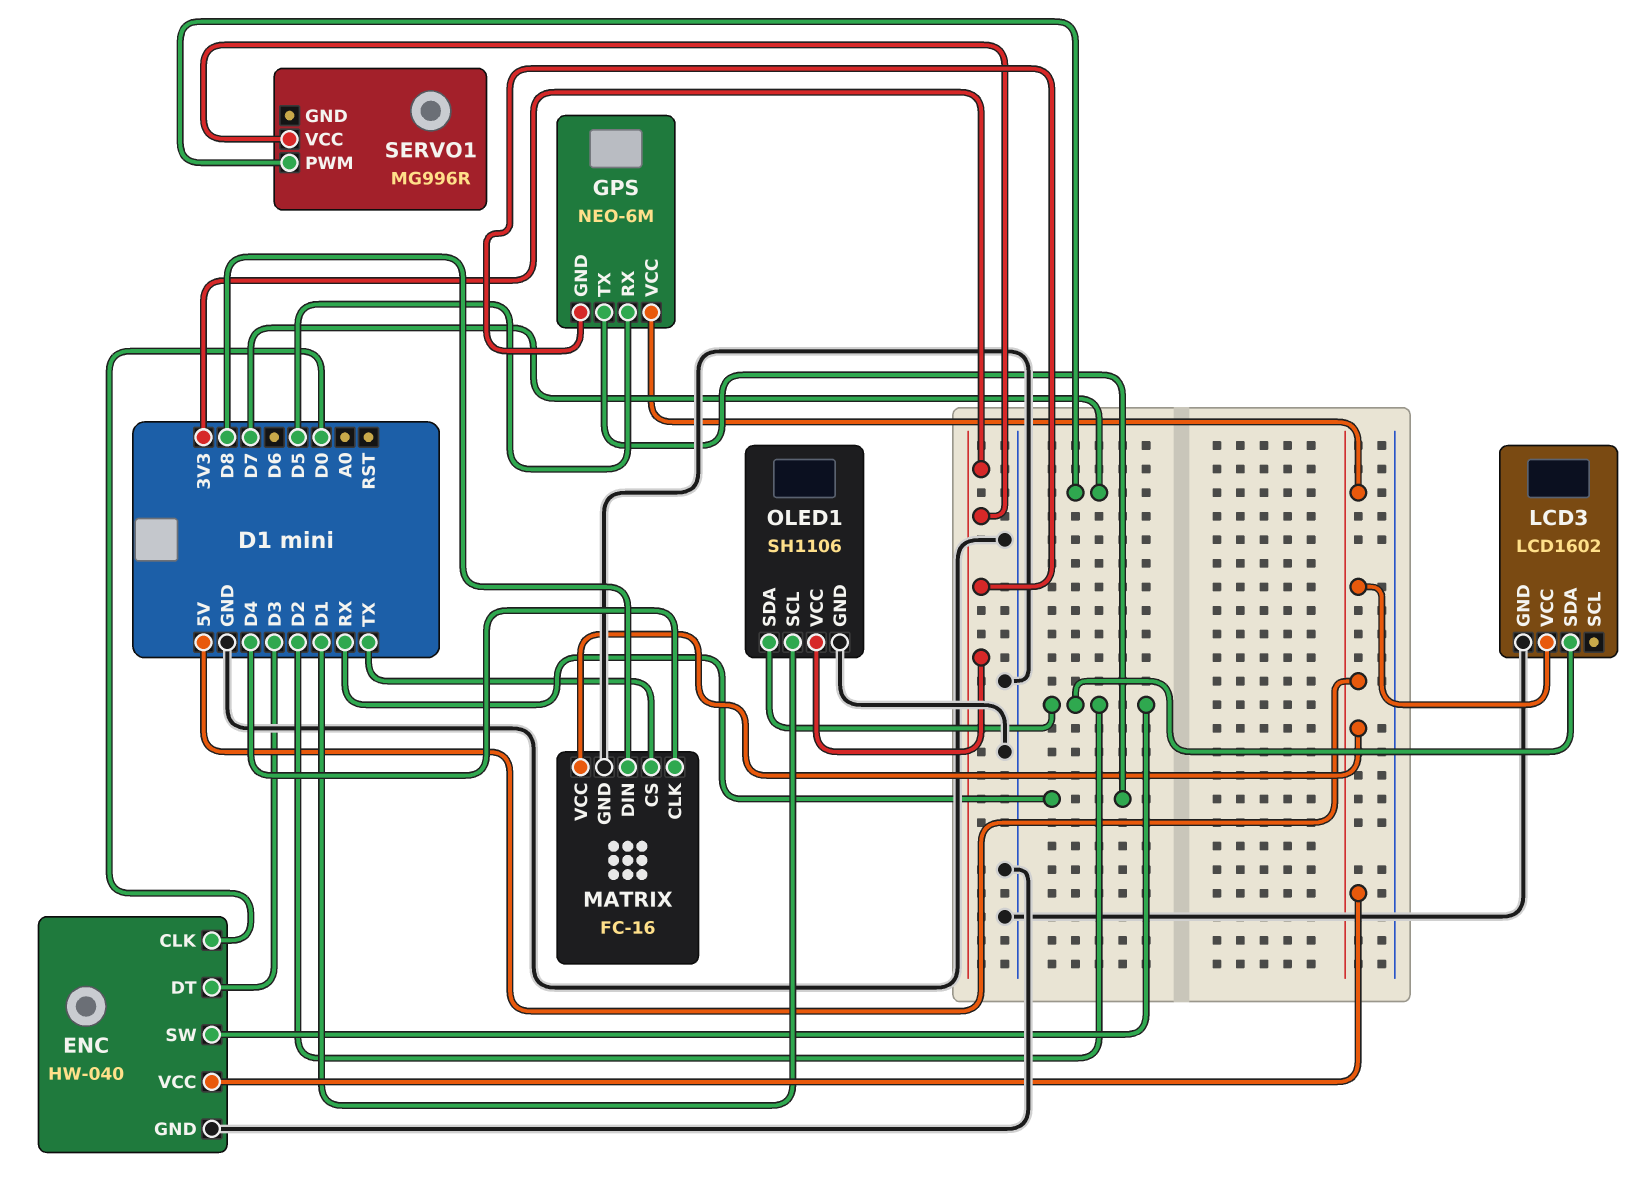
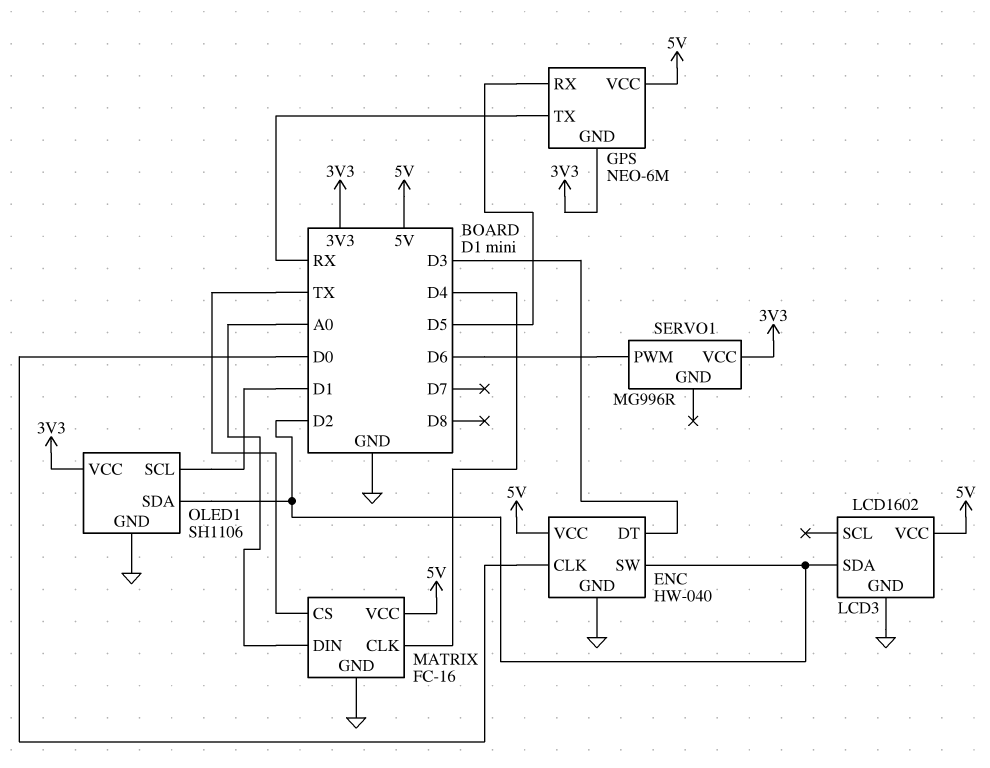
MATRIX pin DIN: D8 -> A0
SERVO1 pin PWM: D7 -> D6

